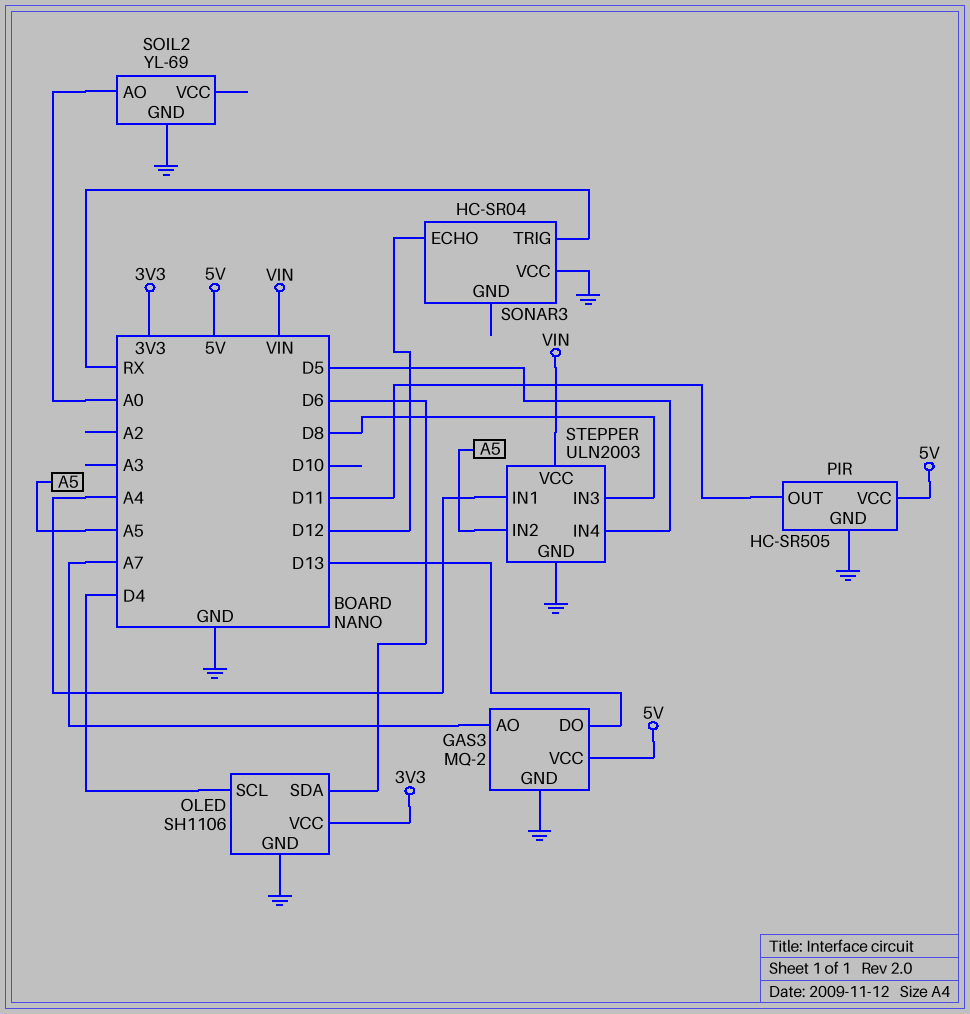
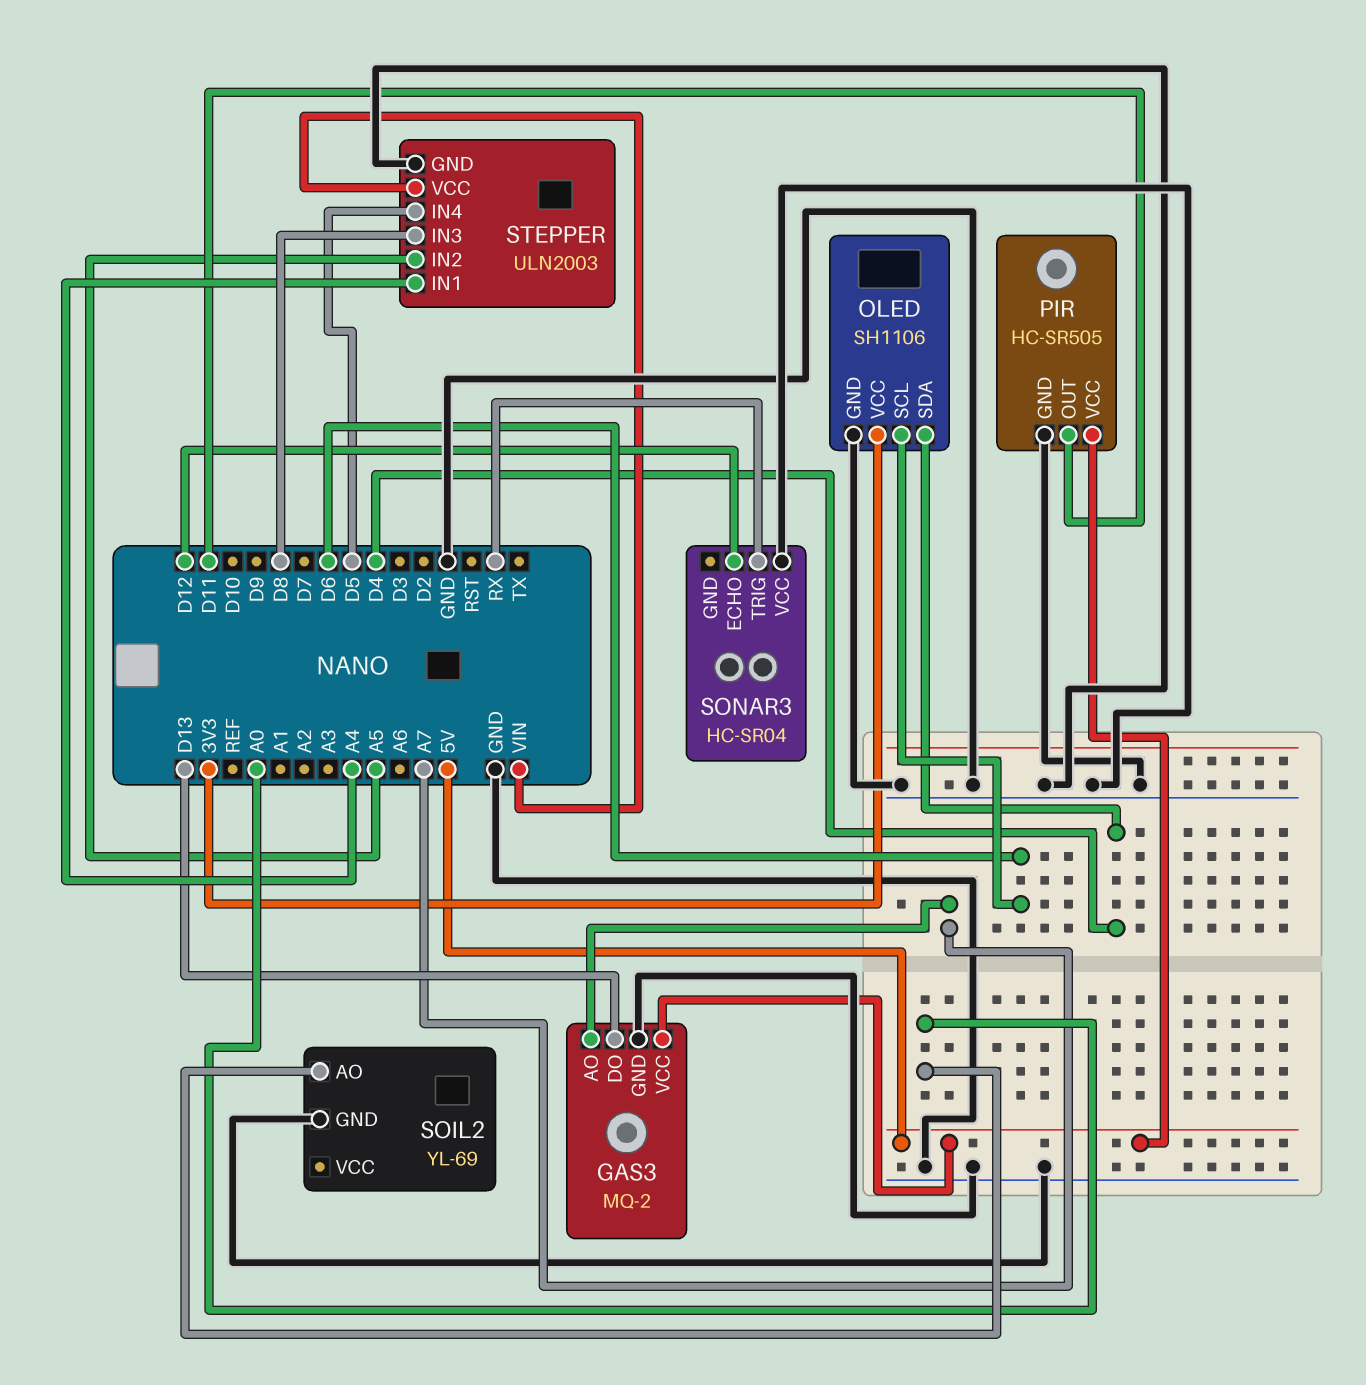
OLED pin SCL: D4 -> D6
OLED pin SDA: D6 -> D4

